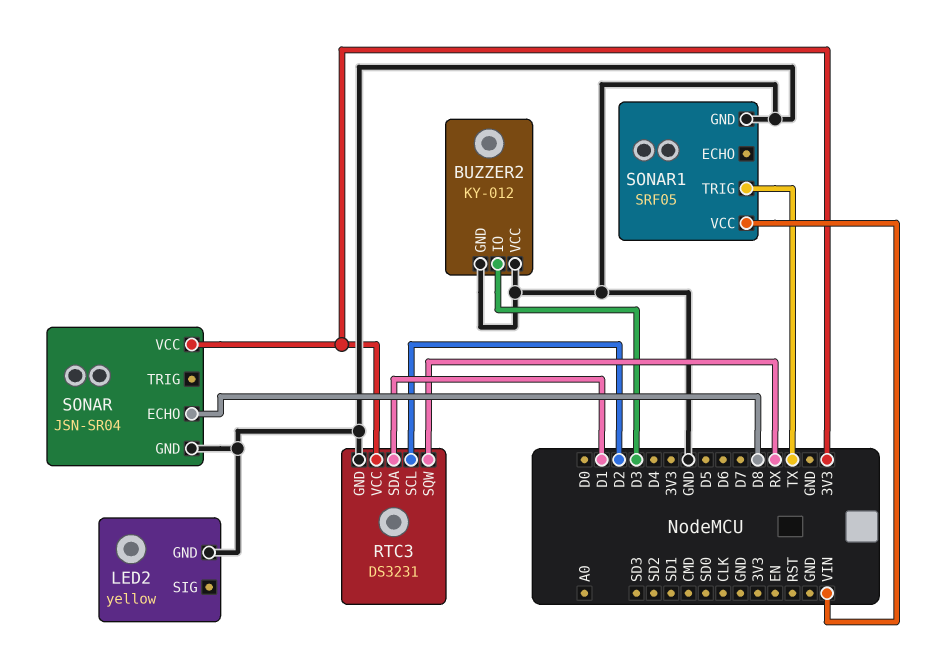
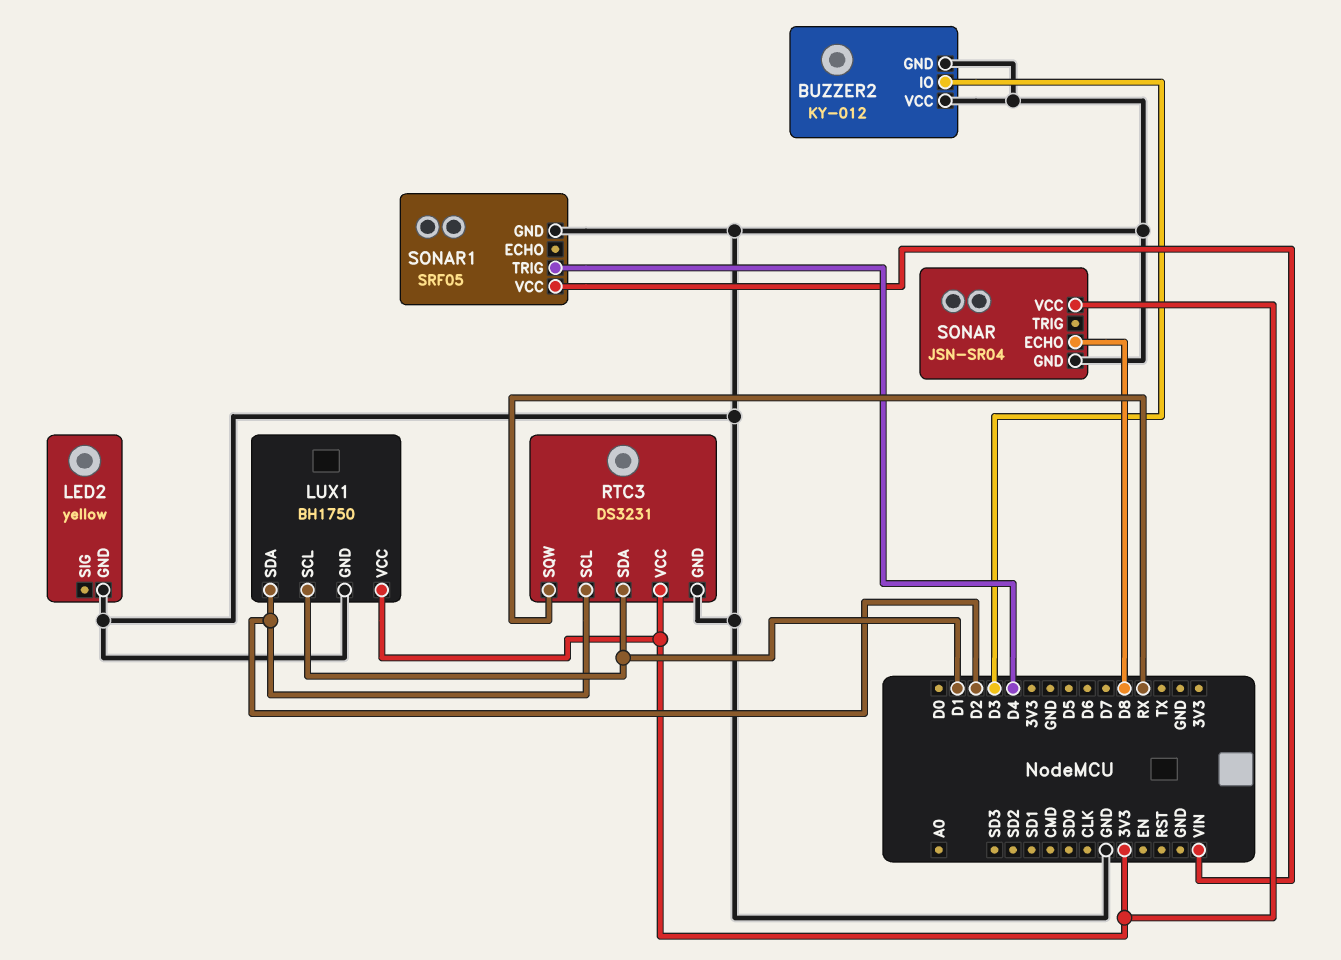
LUX1: none -> BH1750
LUX1 pin GND: none -> GND
LUX1 pin SCL: none -> D1
LUX1 pin SDA: none -> D2
LUX1 pin VCC: none -> 3V3
SONAR1 pin TRIG: TX -> D4

